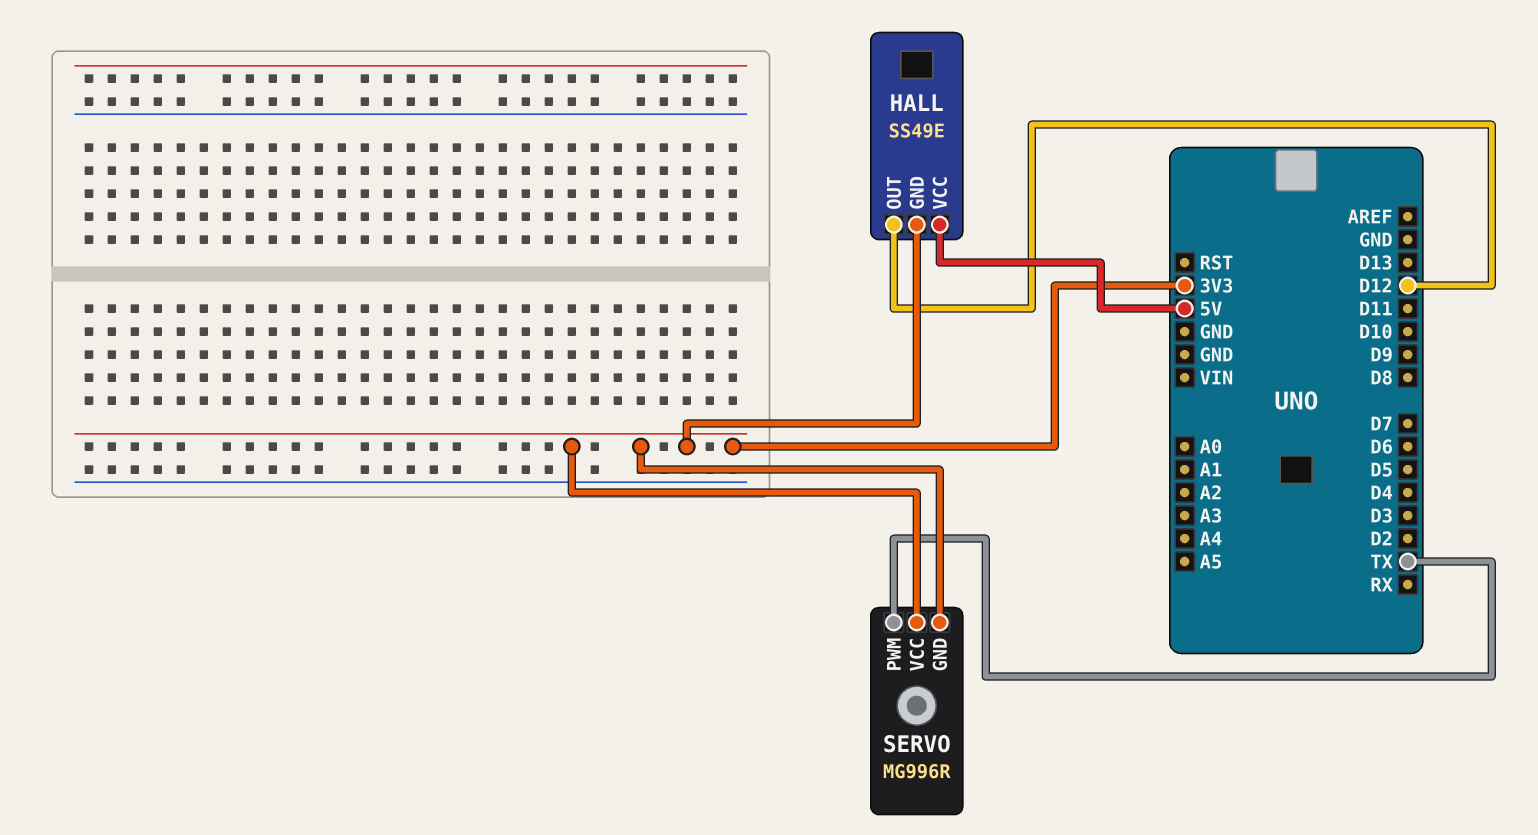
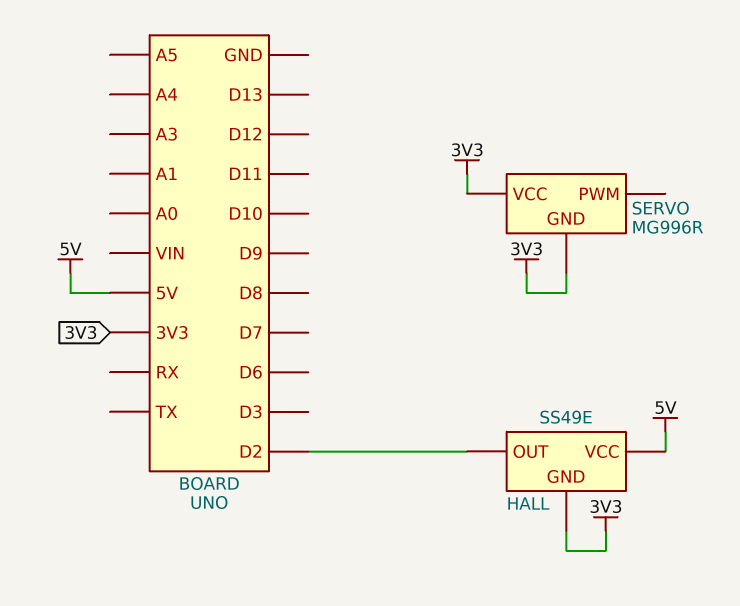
HALL pin OUT: D12 -> D2
SERVO pin PWM: TX -> none

